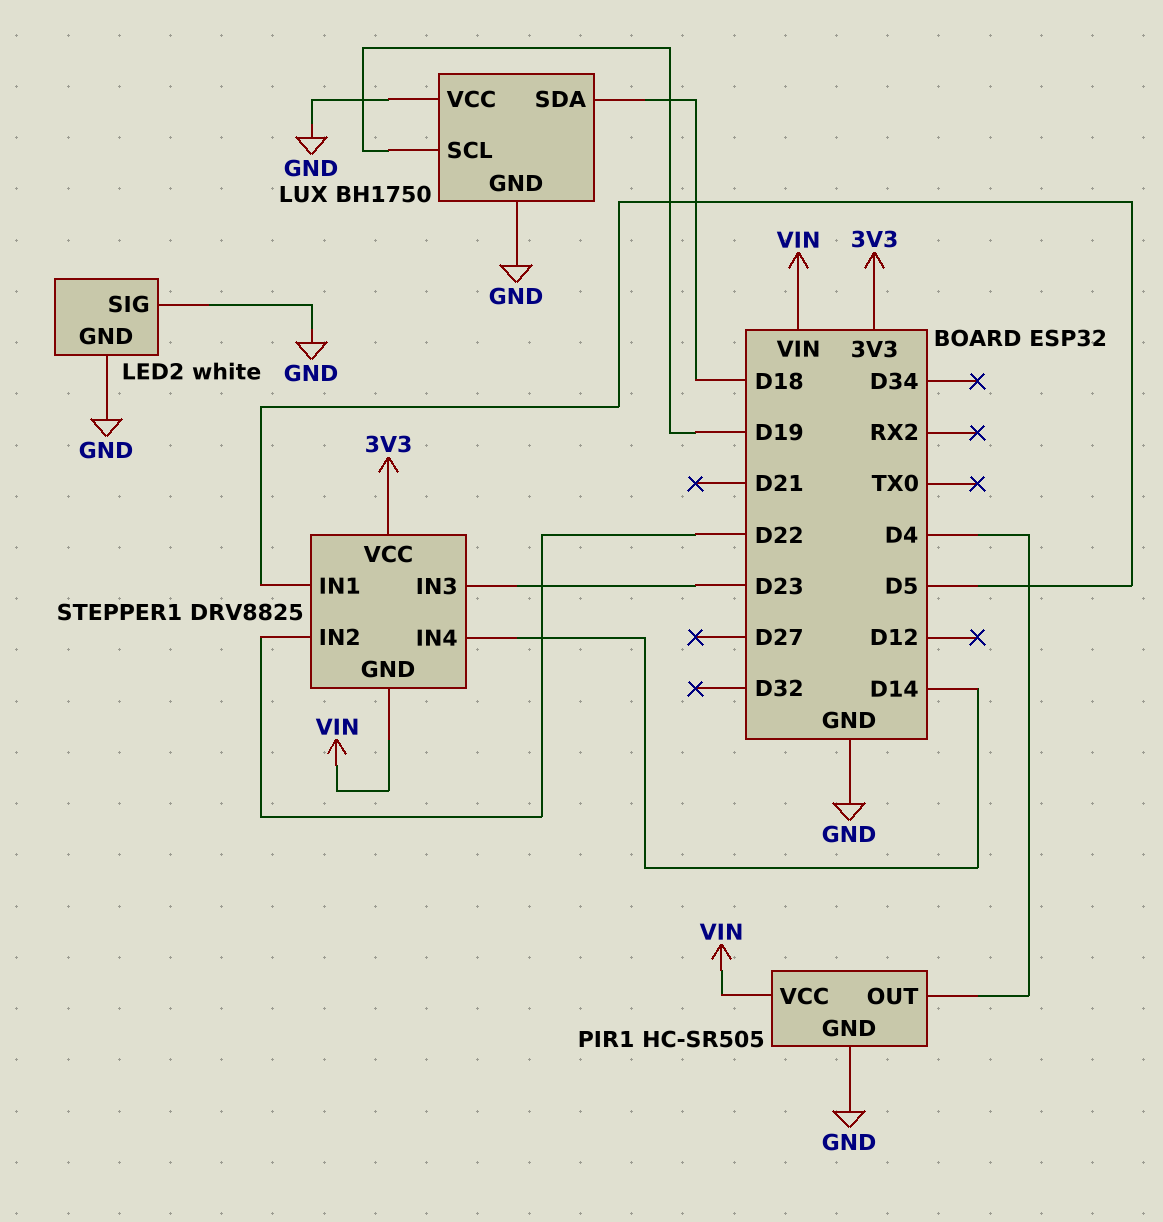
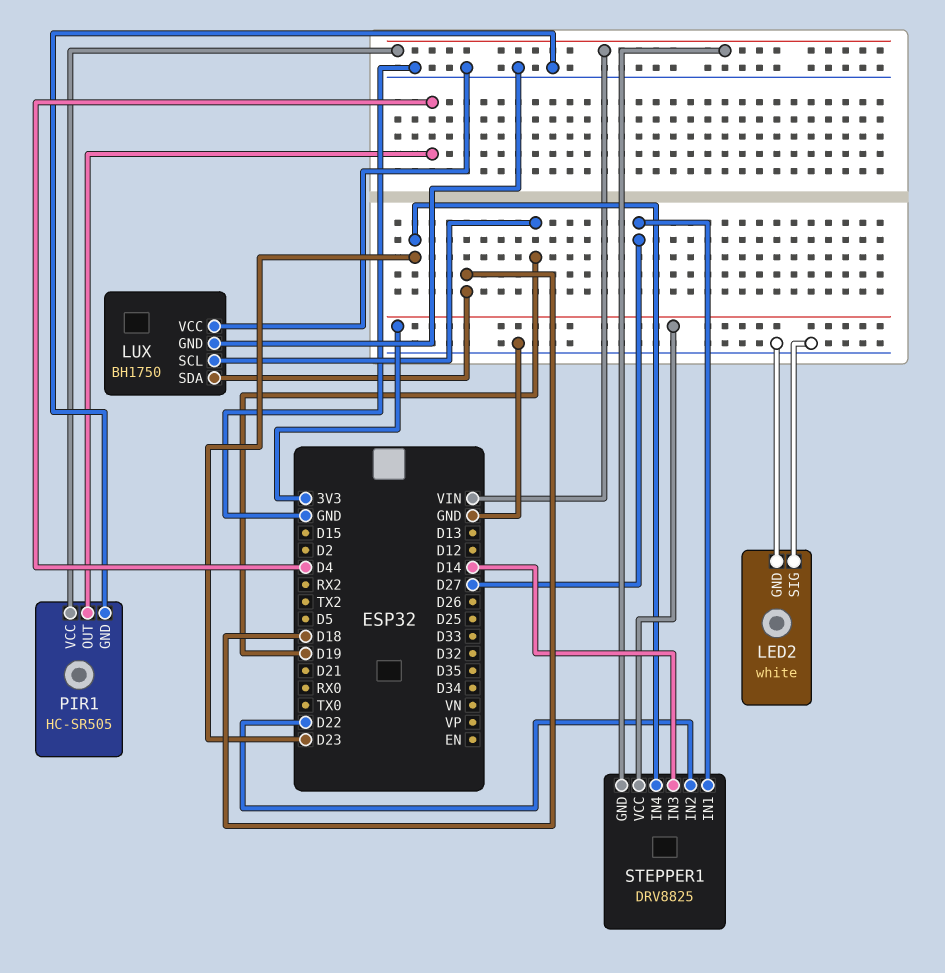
STEPPER1 pin IN1: D5 -> D27
STEPPER1 pin IN3: D23 -> D14
STEPPER1 pin IN4: D14 -> D23

